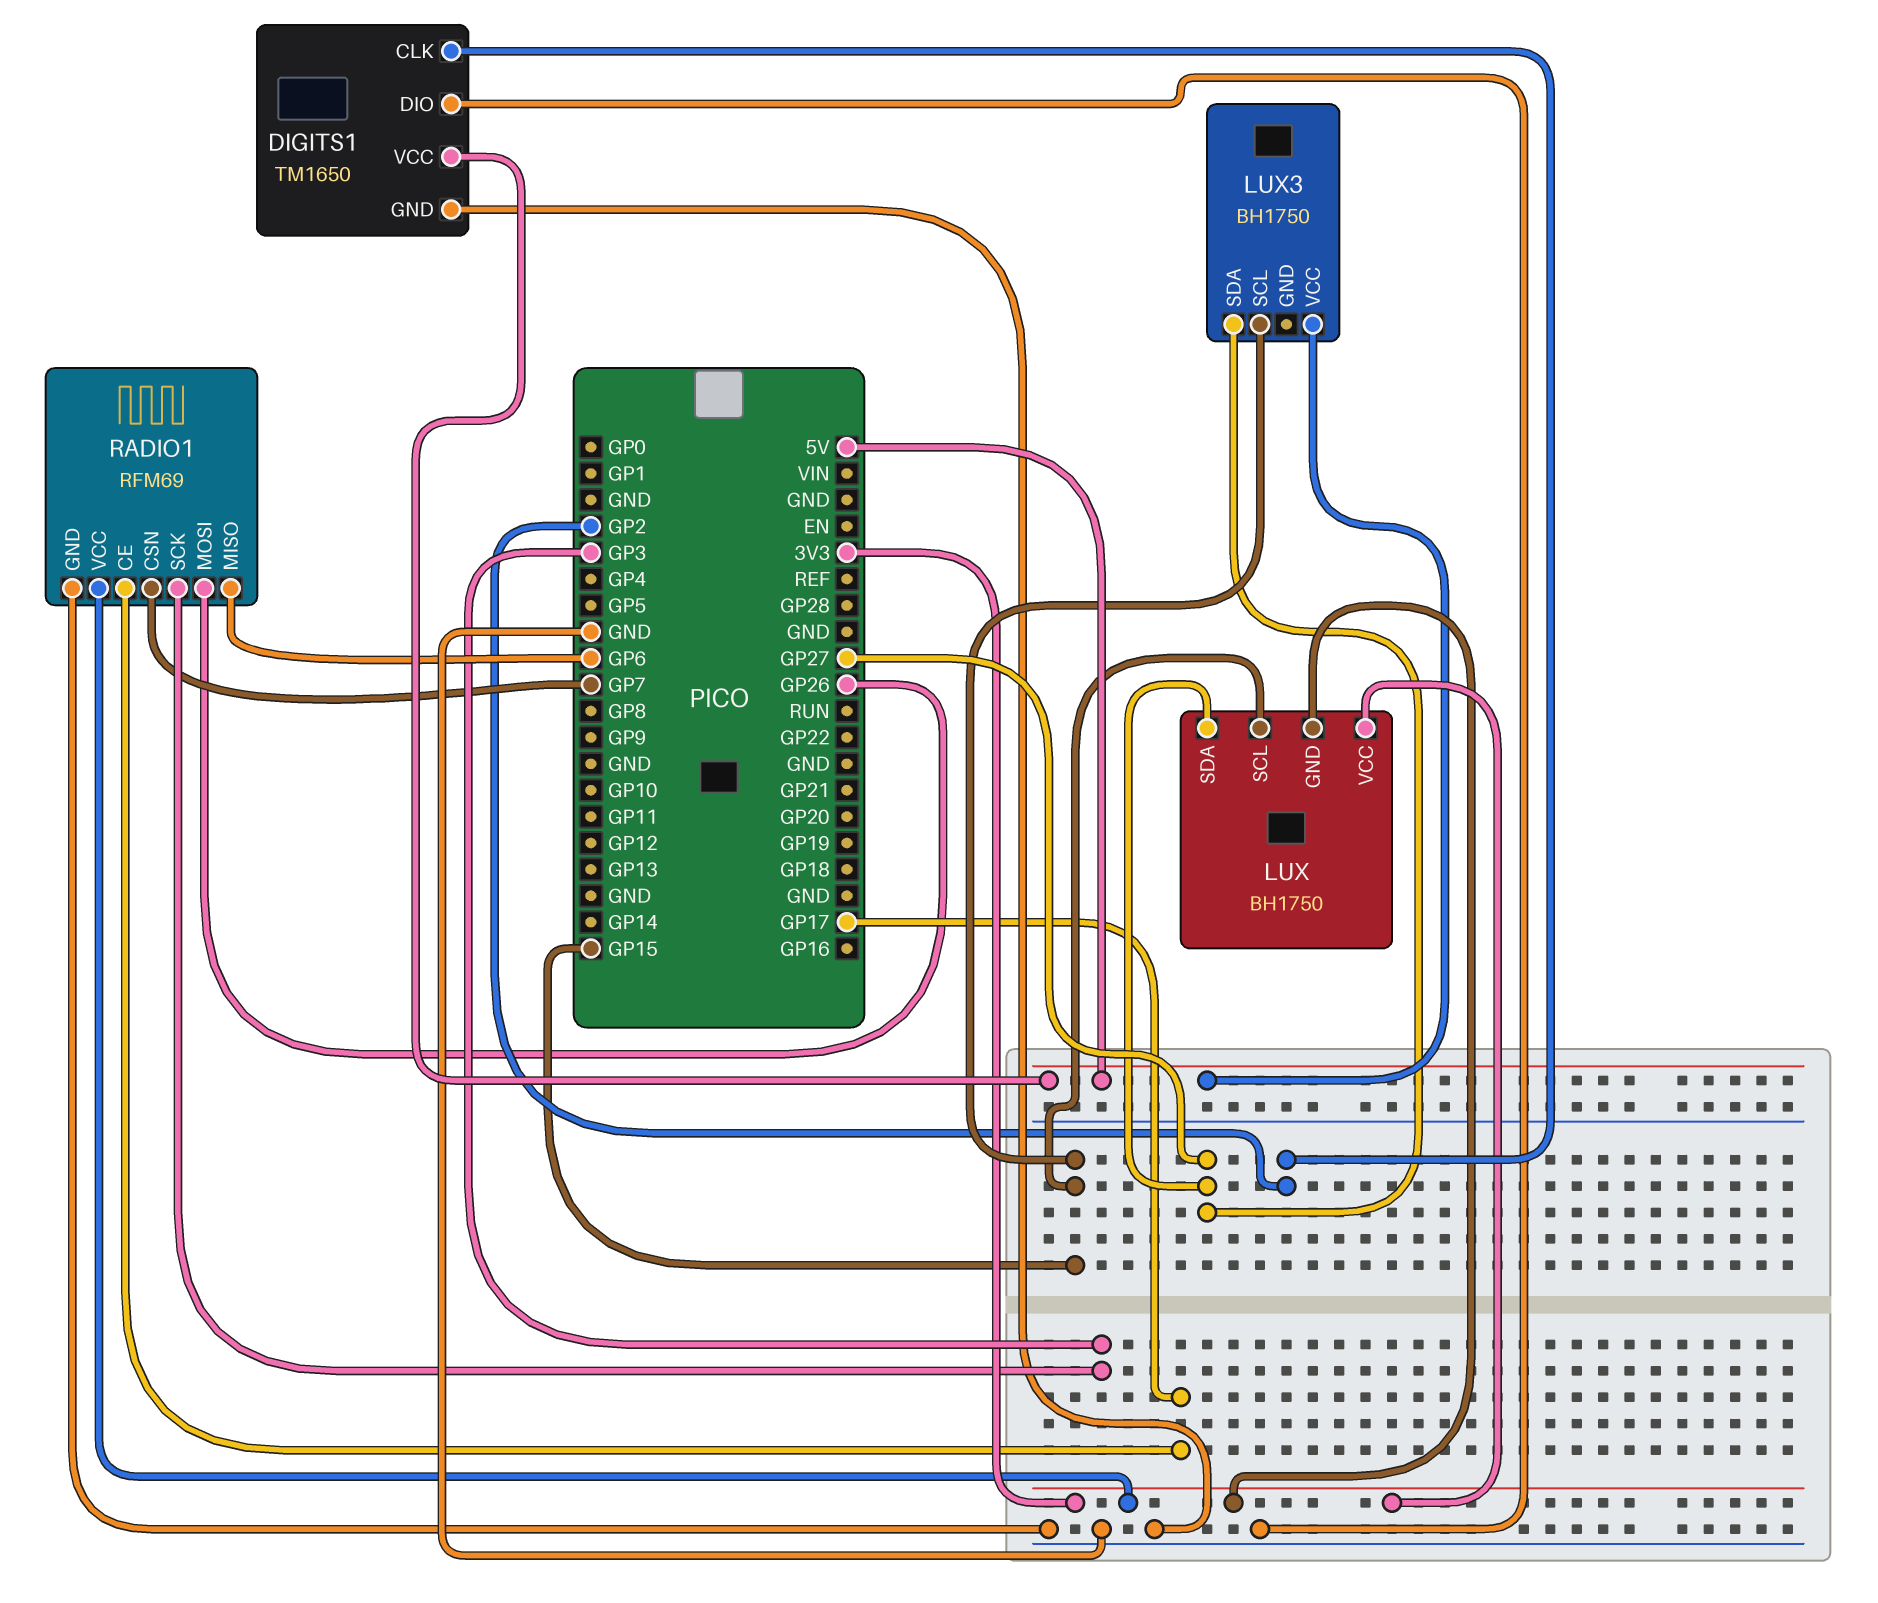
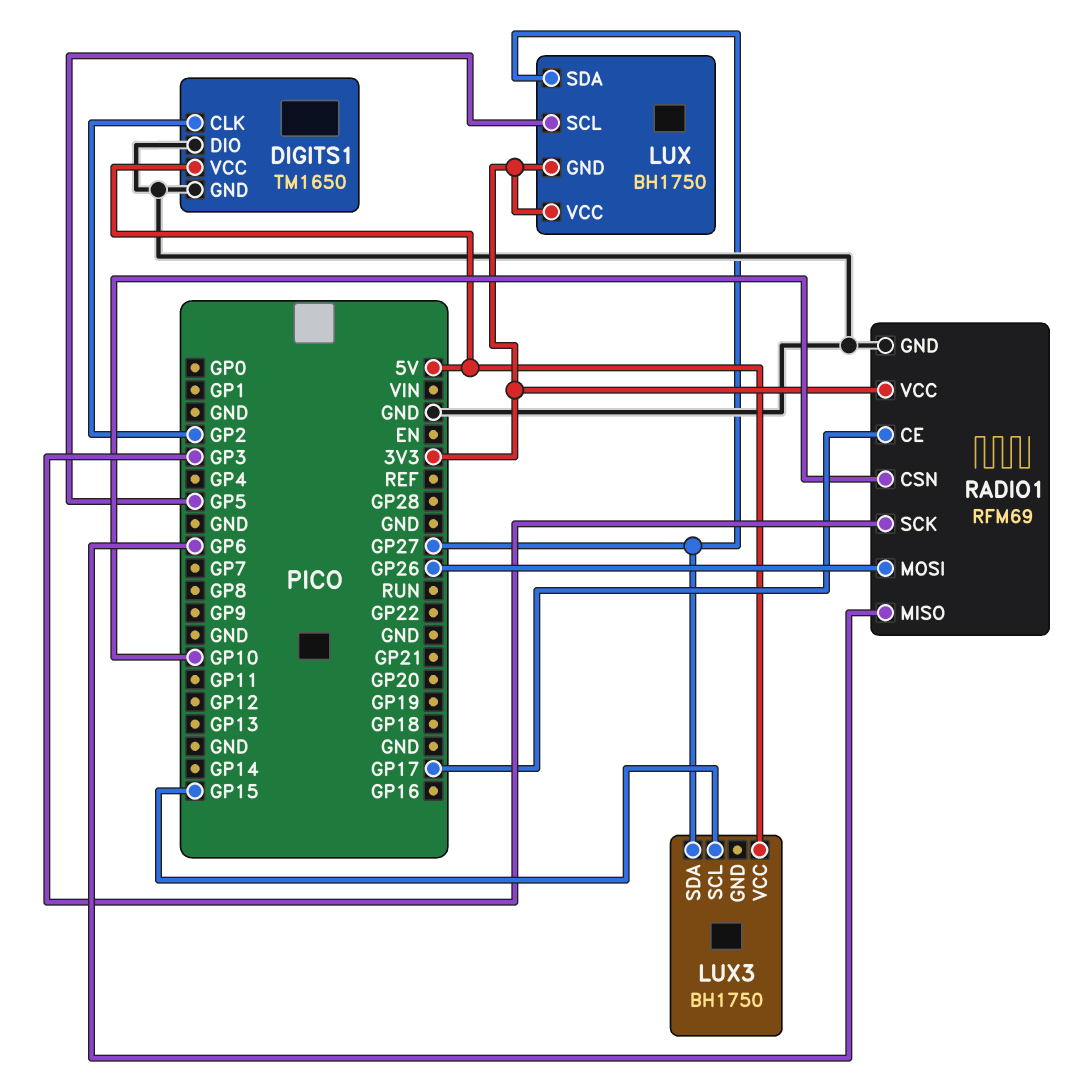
LUX pin SCL: GP15 -> GP5
RADIO1 pin CSN: GP7 -> GP10

